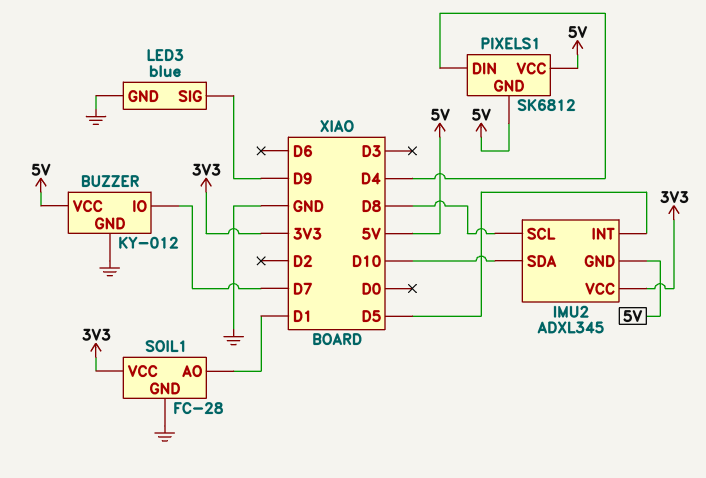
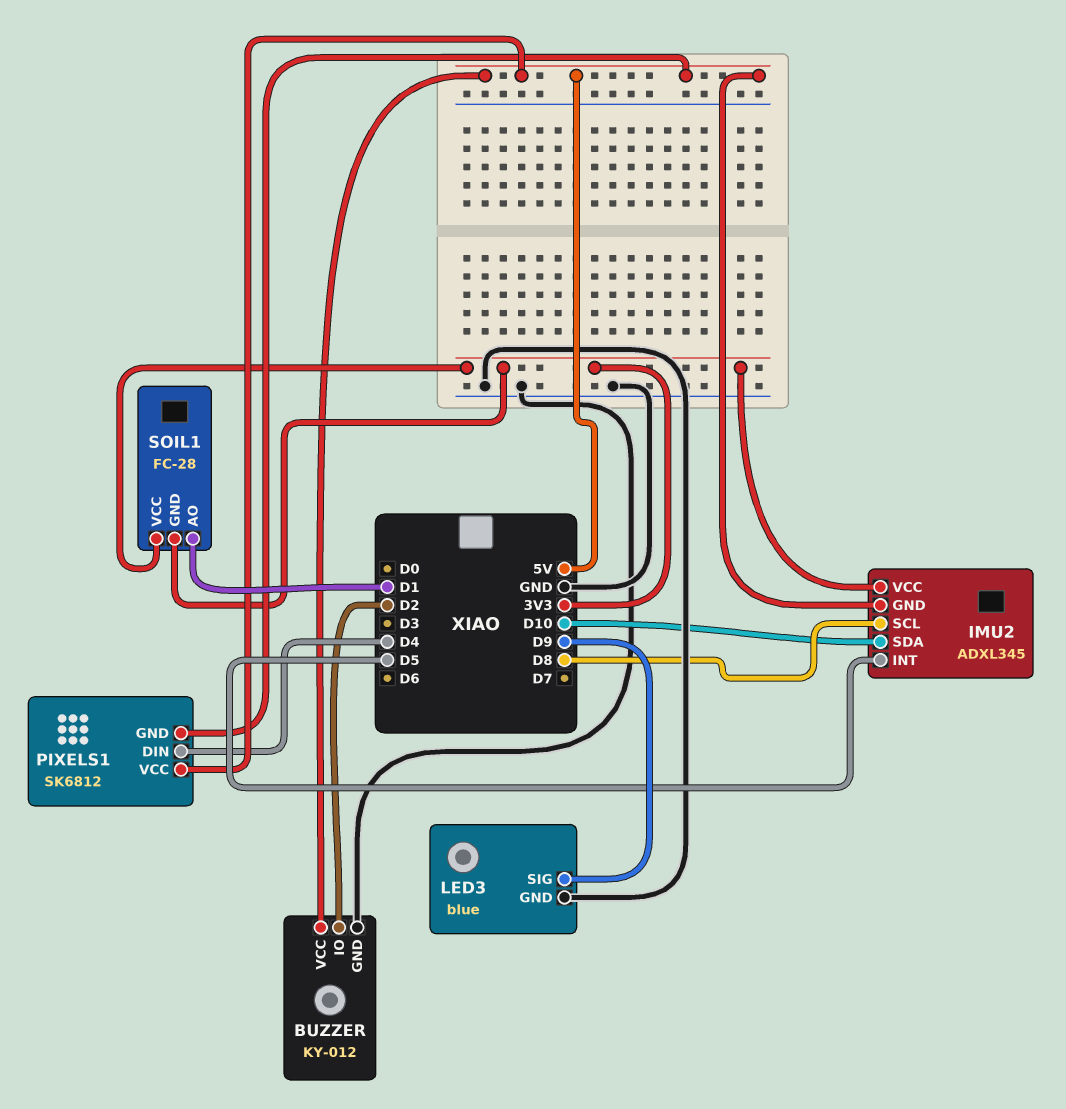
BUZZER pin IO: D7 -> D2
SOIL1 pin GND: GND -> 3V3

